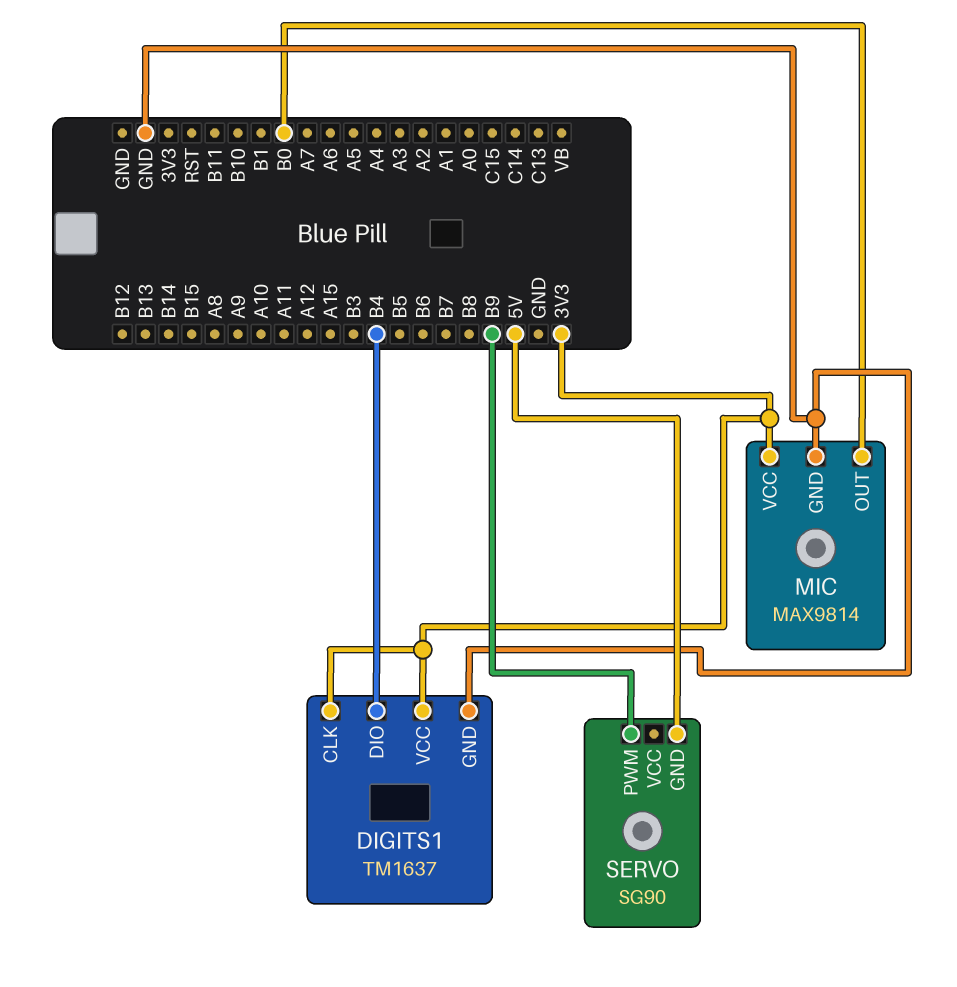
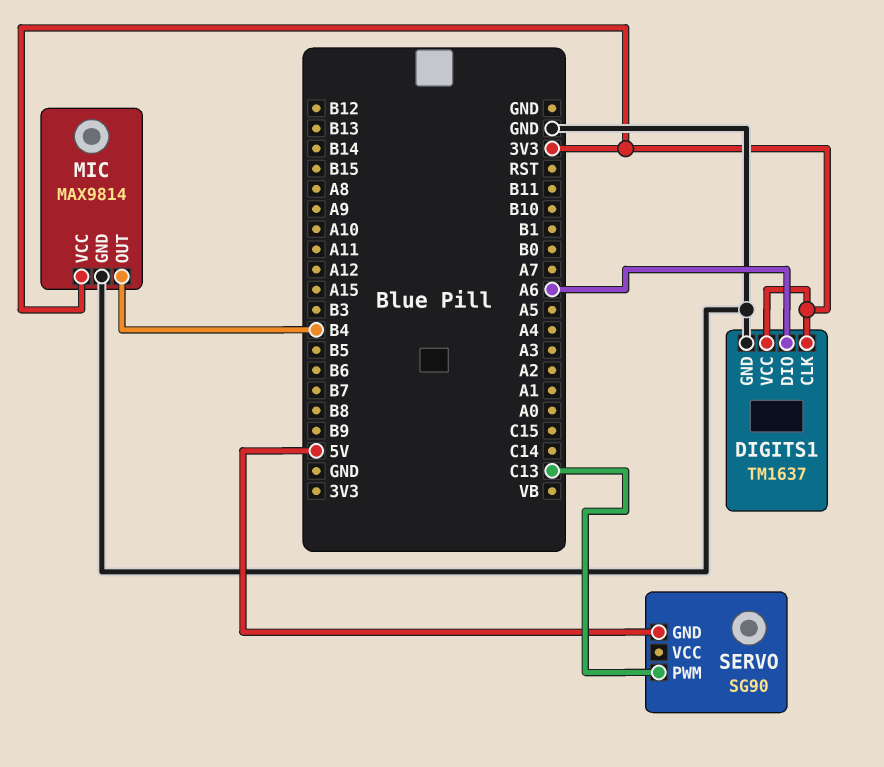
DIGITS1 pin DIO: B4 -> A6
MIC pin OUT: B0 -> B4
SERVO pin PWM: B9 -> C13

